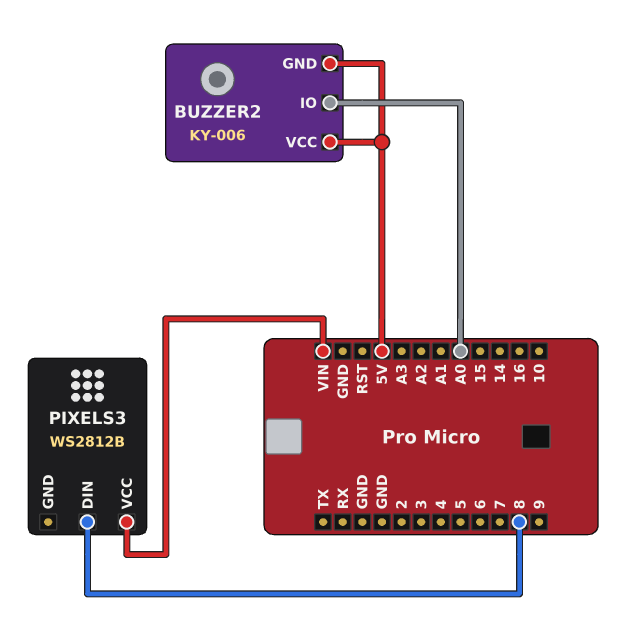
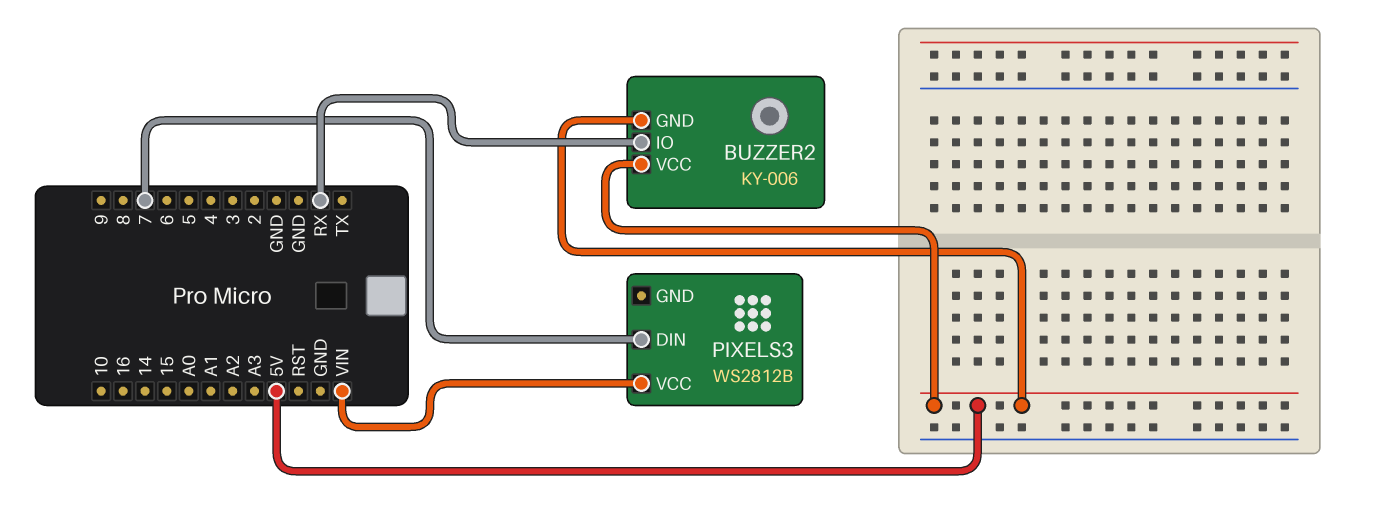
BUZZER2 pin IO: A0 -> RX
PIXELS3 pin DIN: 8 -> 7

